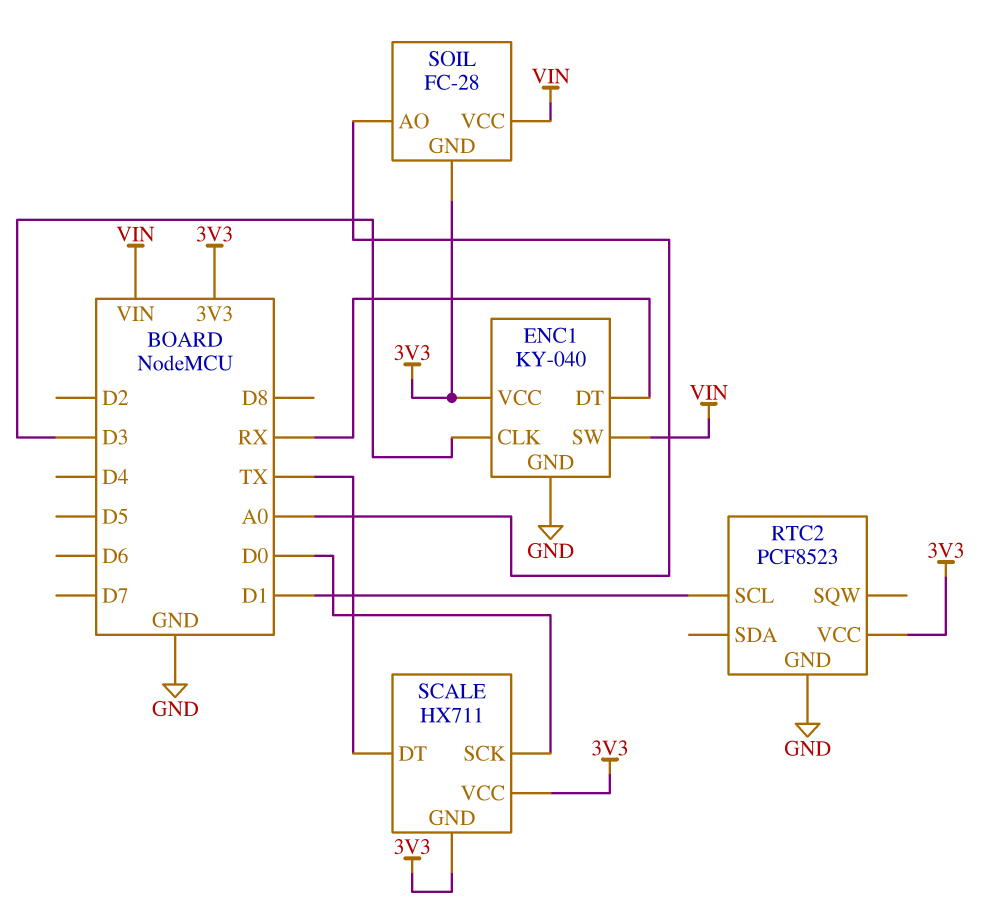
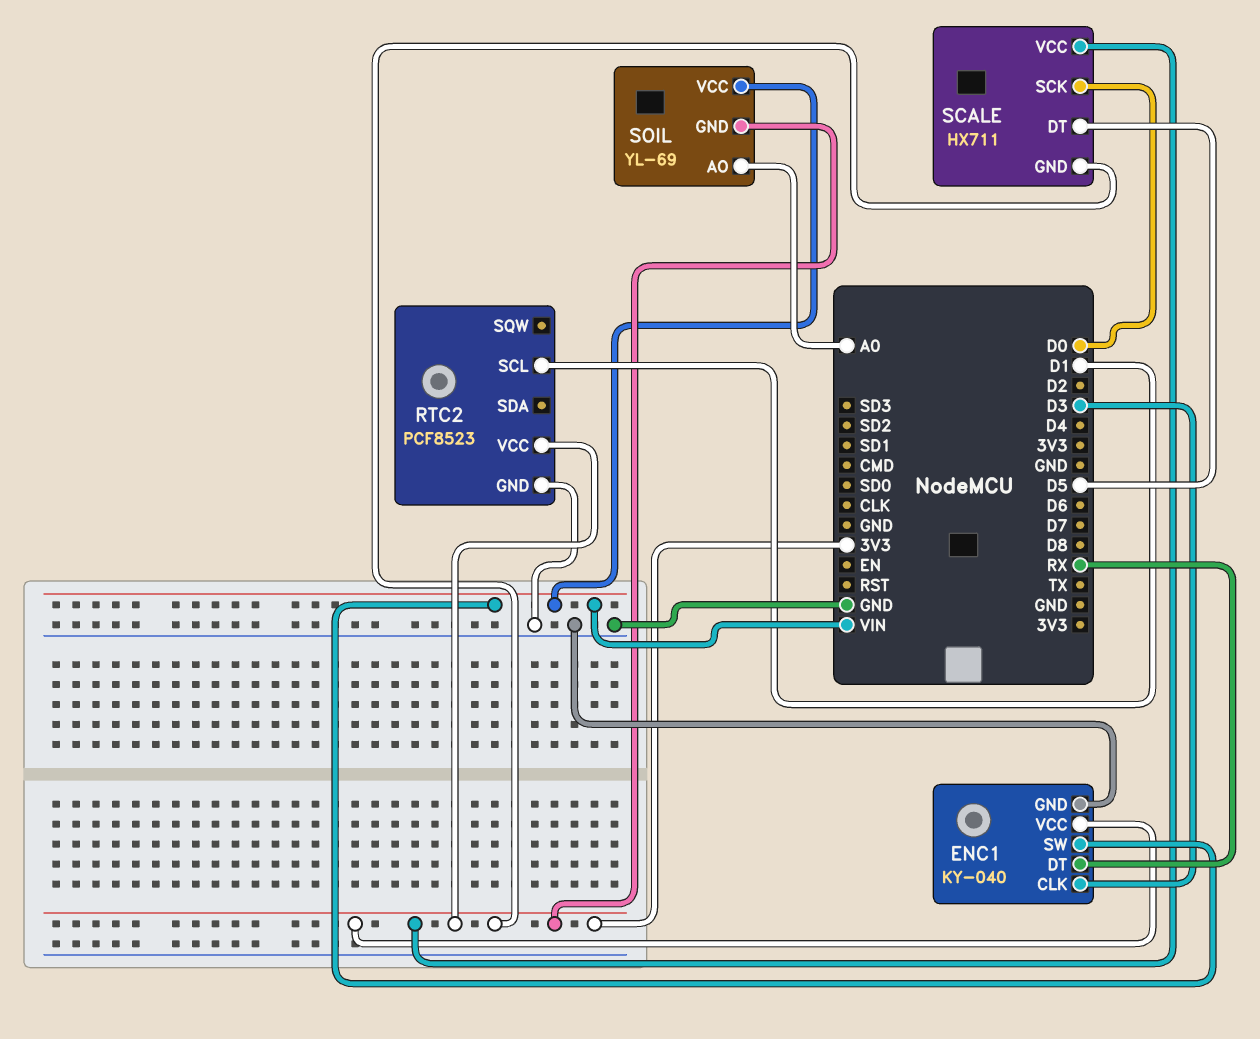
SCALE pin DT: TX -> D5
SOIL: FC-28 -> YL-69

